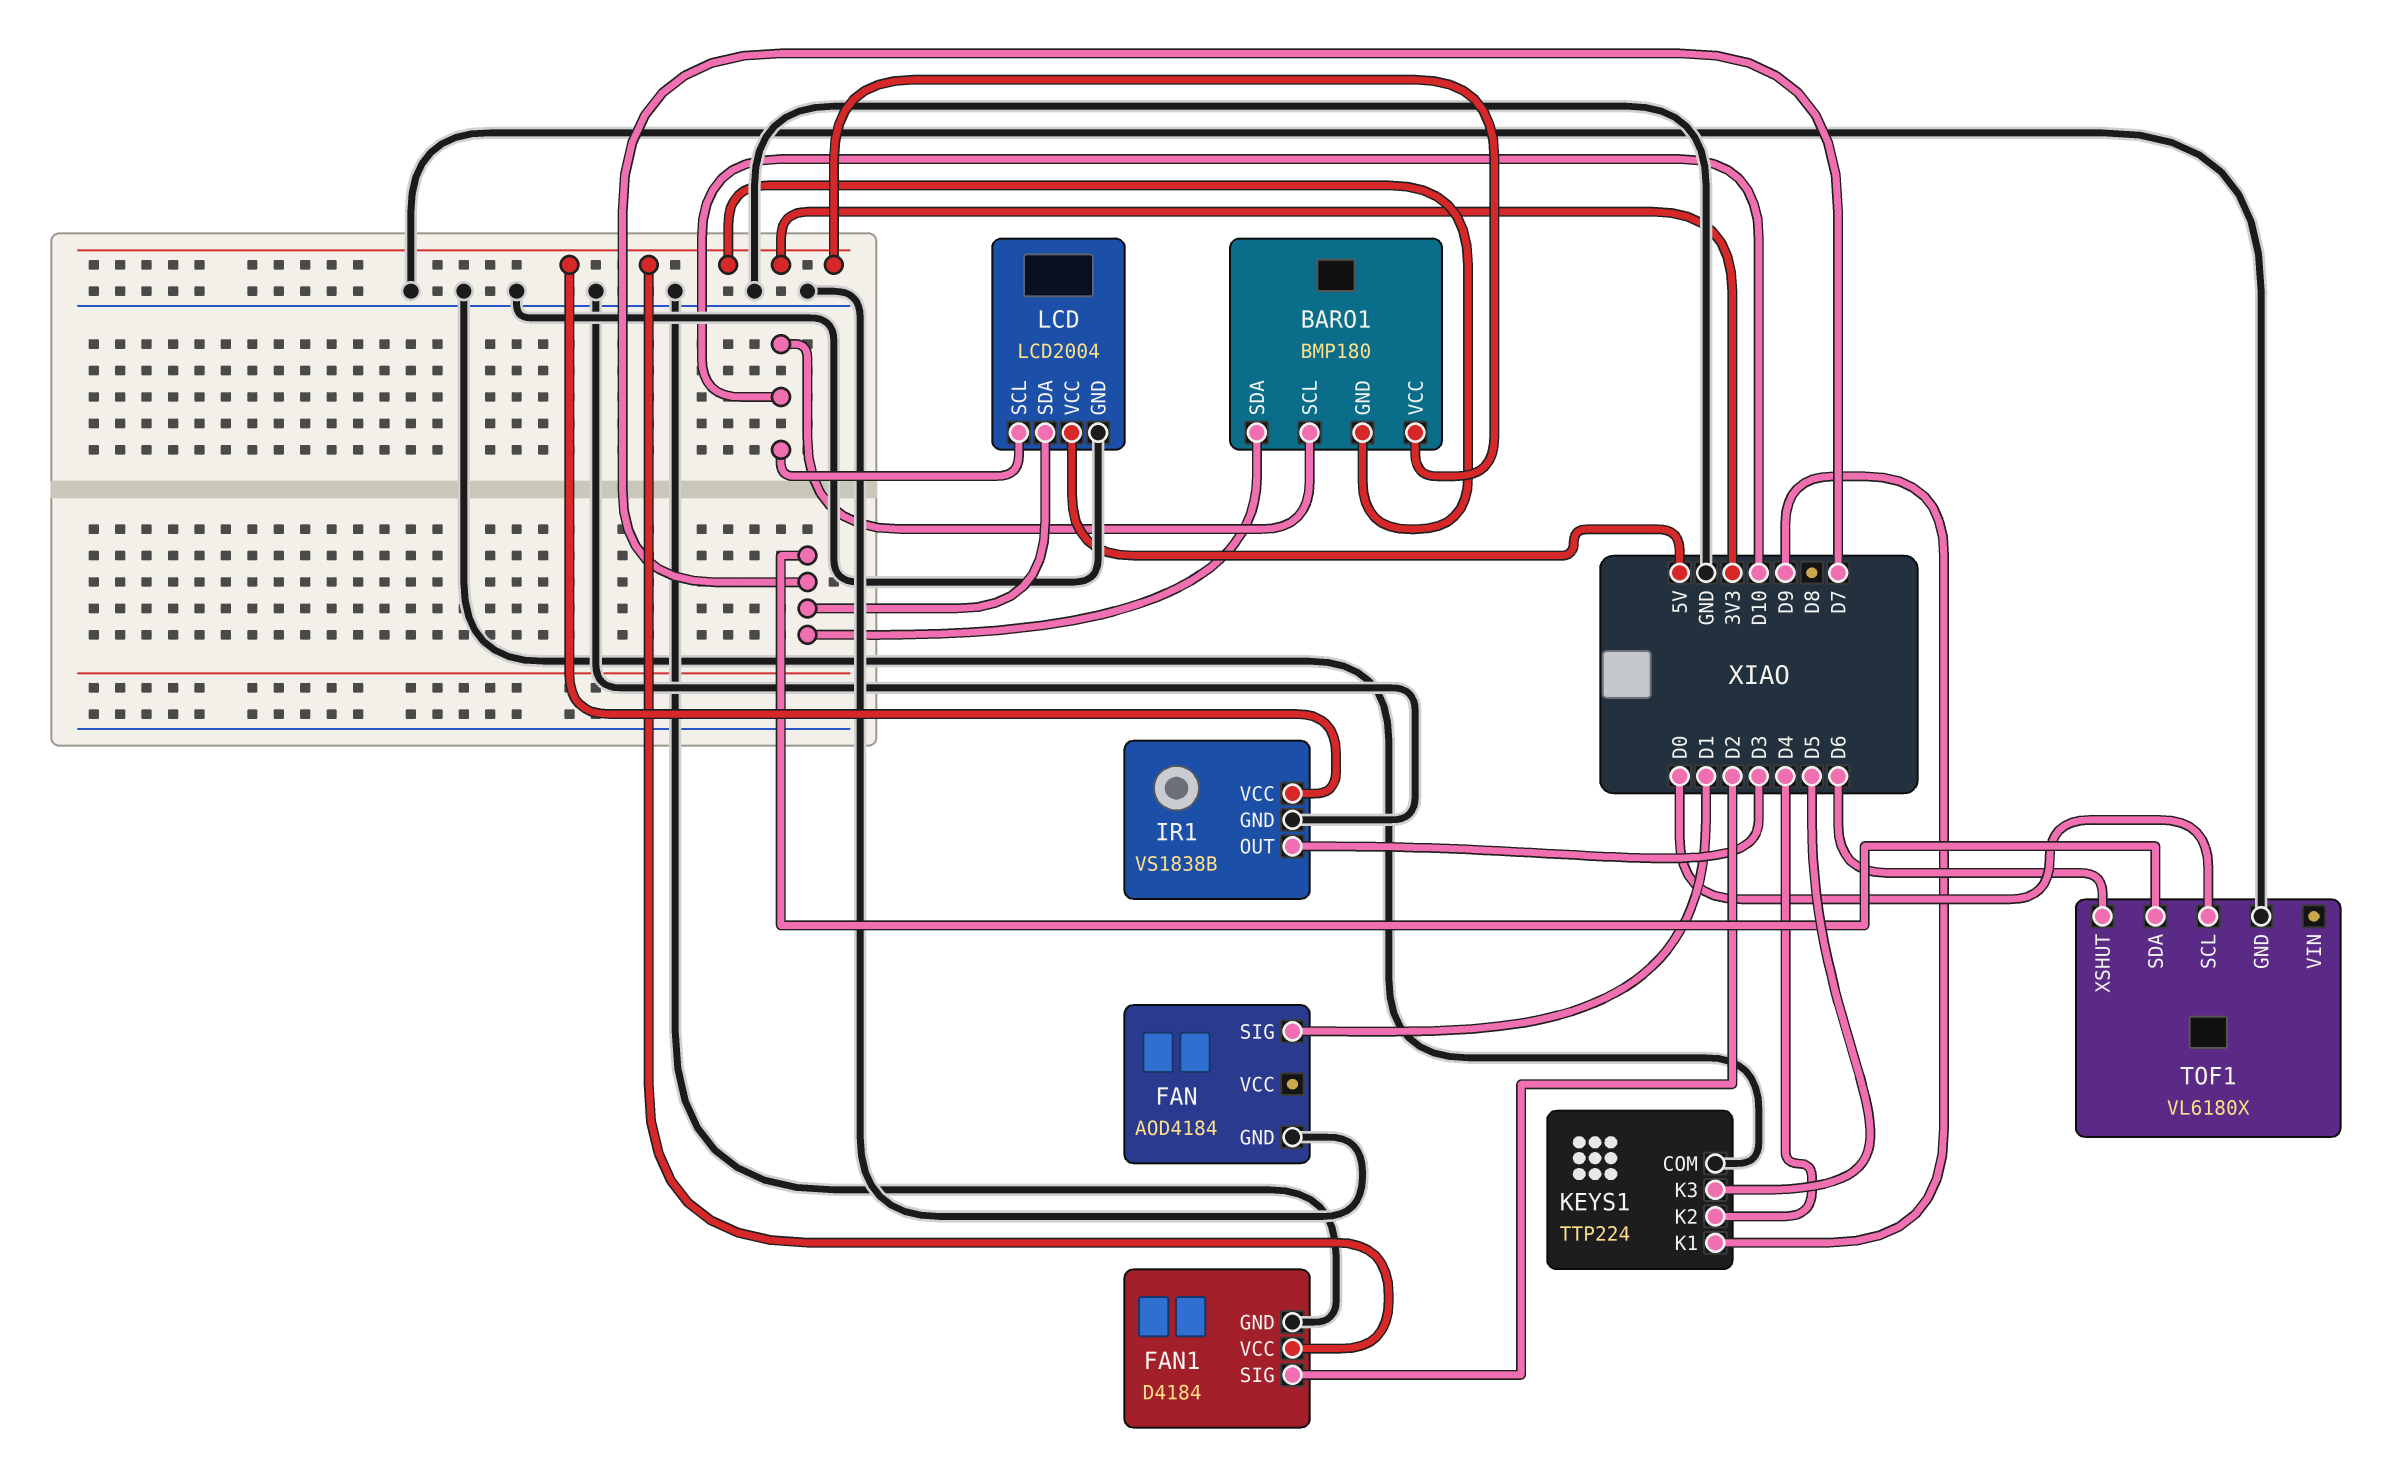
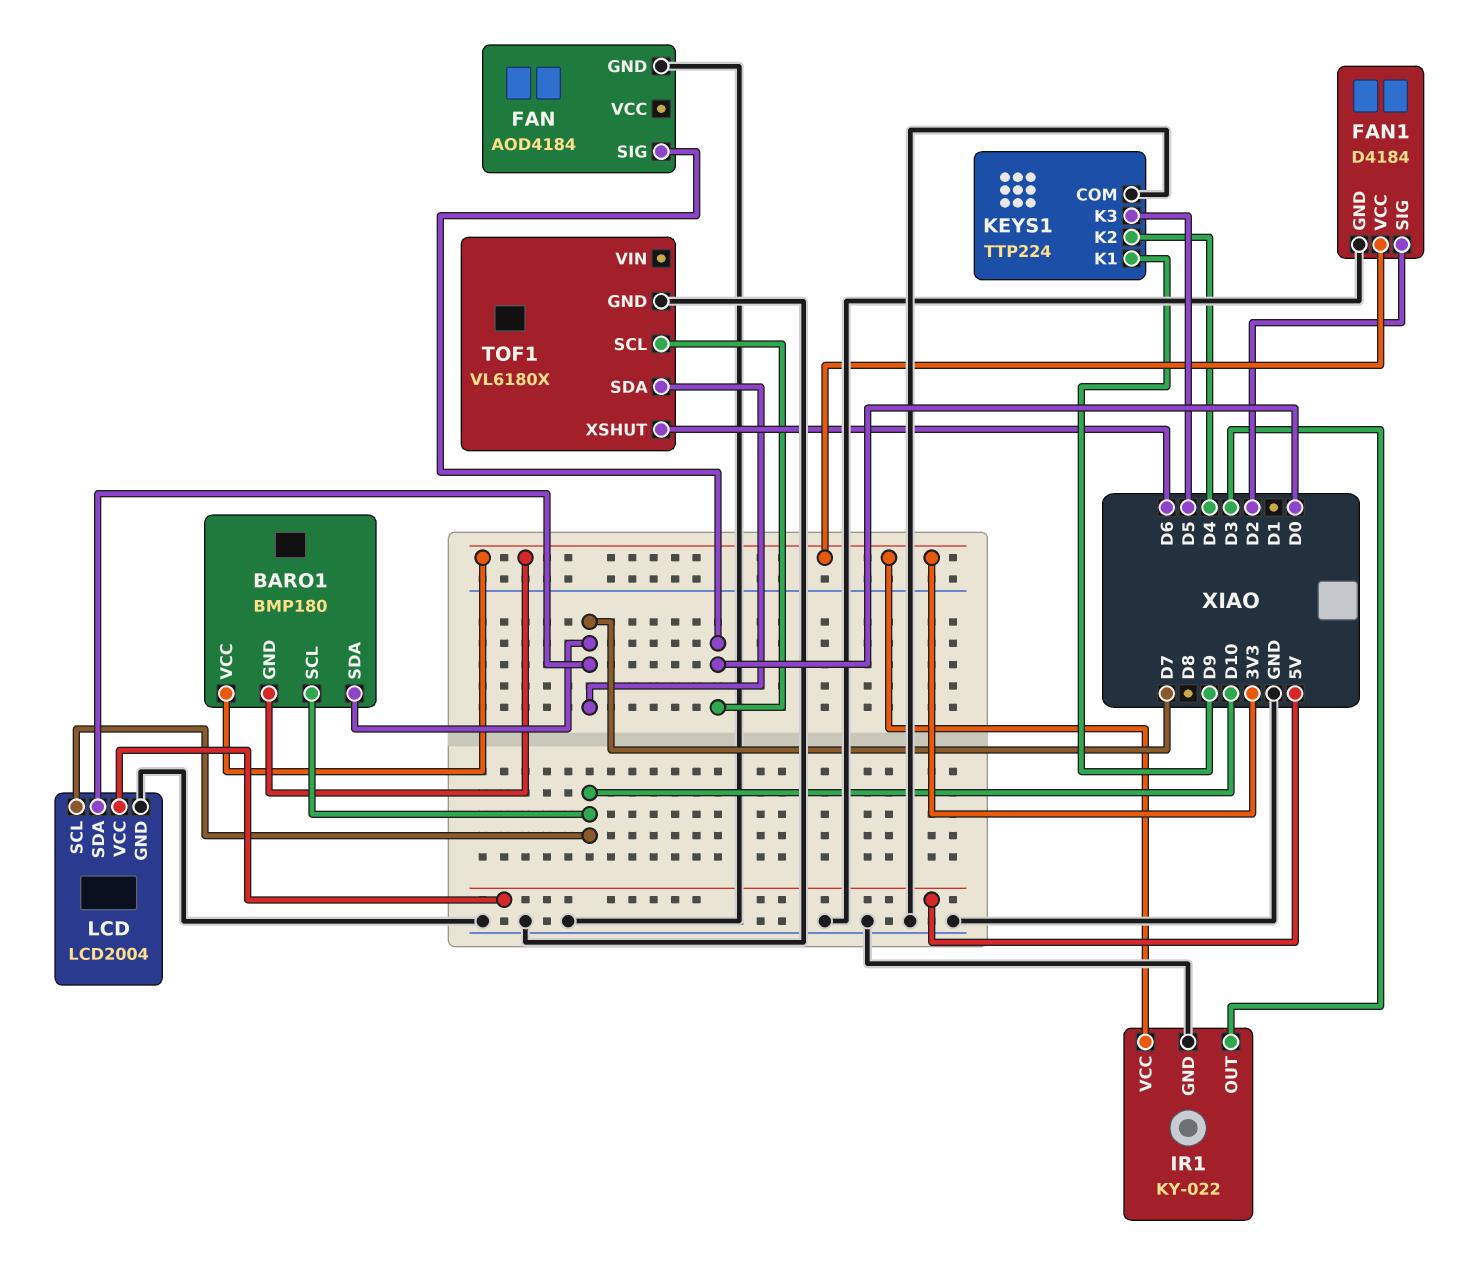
FAN pin SIG: D1 -> D0
IR1: VS1838B -> KY-022

